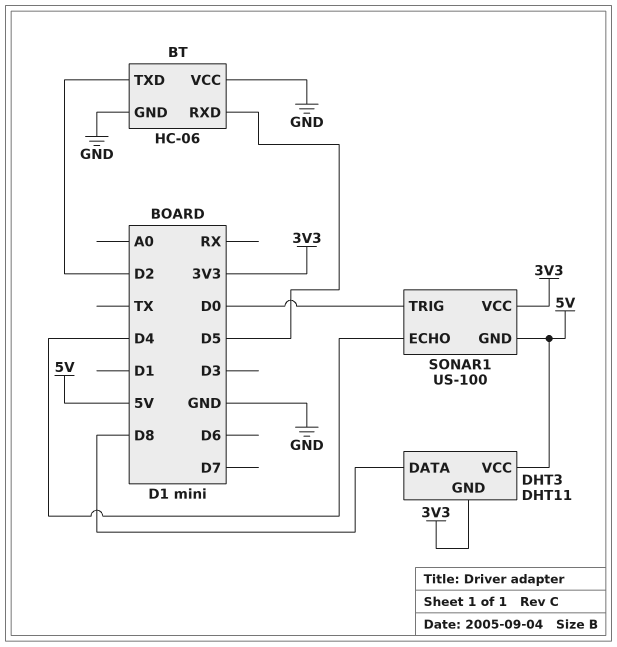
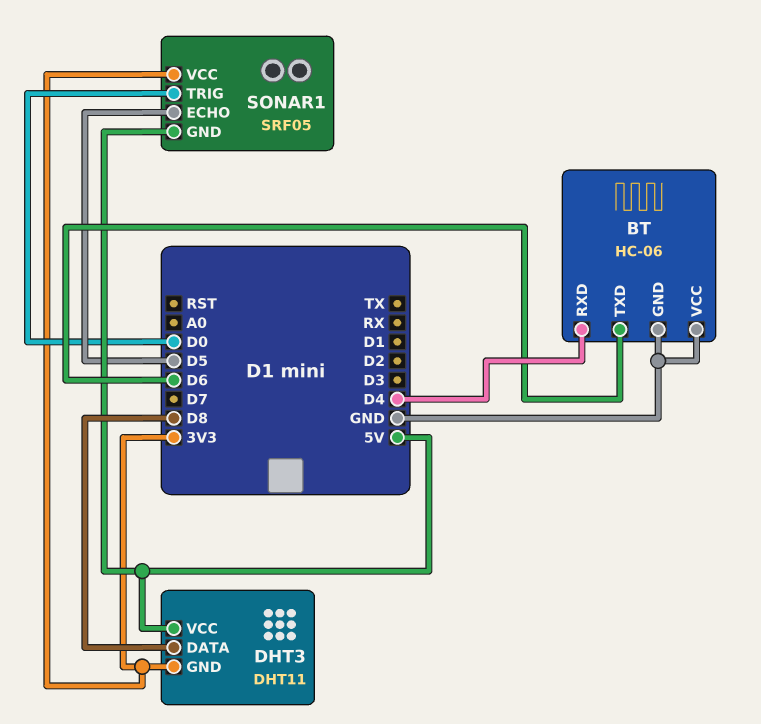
BT pin RXD: D5 -> D4
BT pin TXD: D2 -> D6
SONAR1: US-100 -> SRF05
SONAR1 pin ECHO: D4 -> D5

